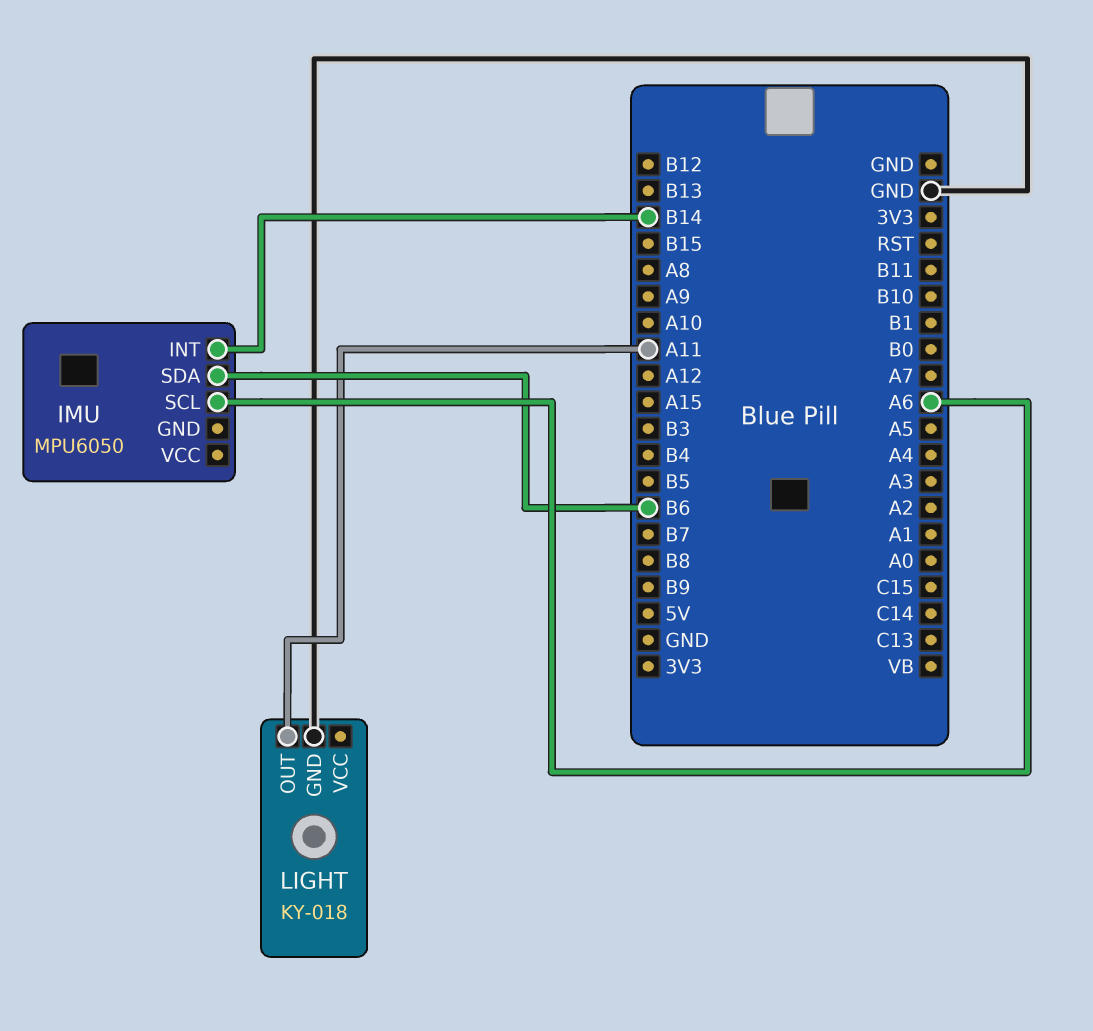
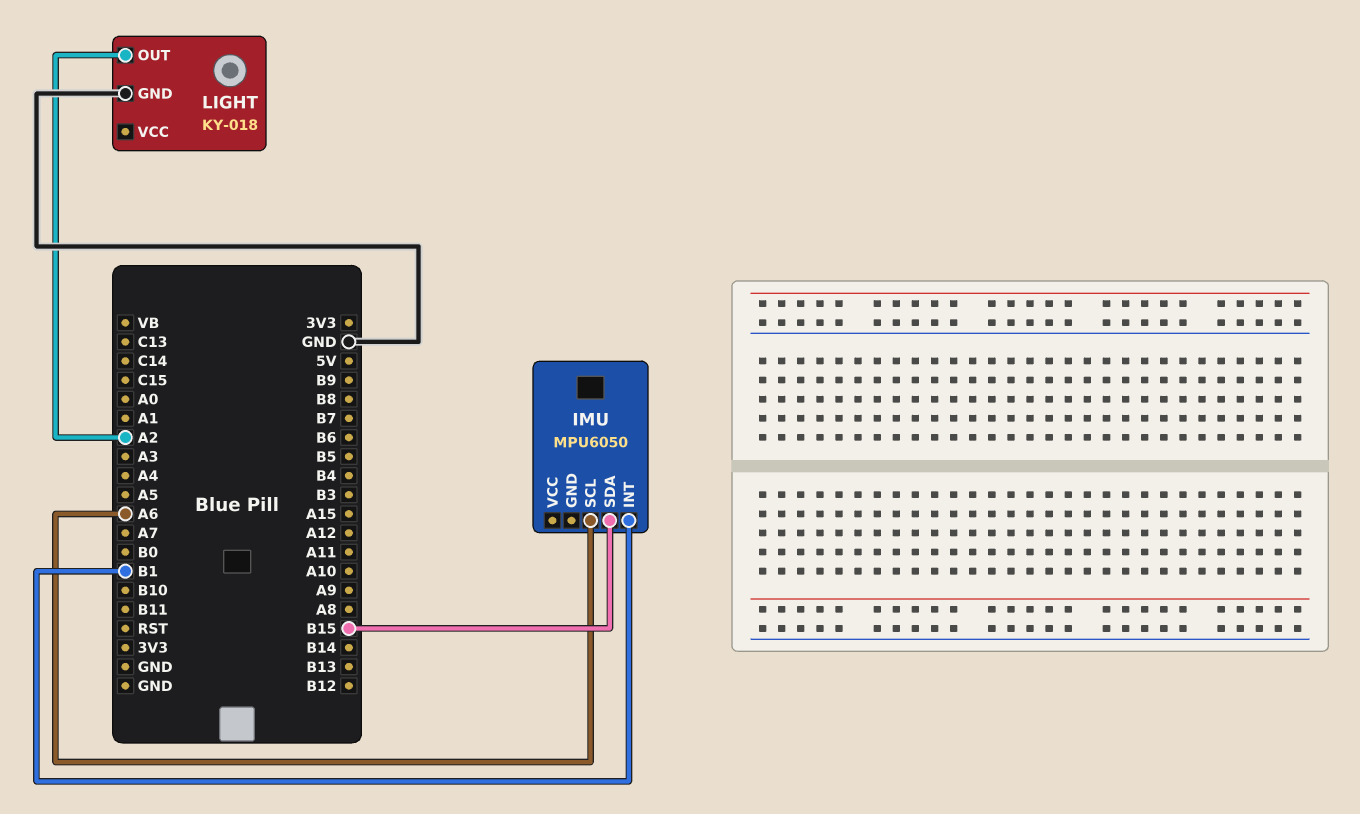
IMU pin INT: B14 -> B1
IMU pin SDA: B6 -> B15
LIGHT pin OUT: A11 -> A2

